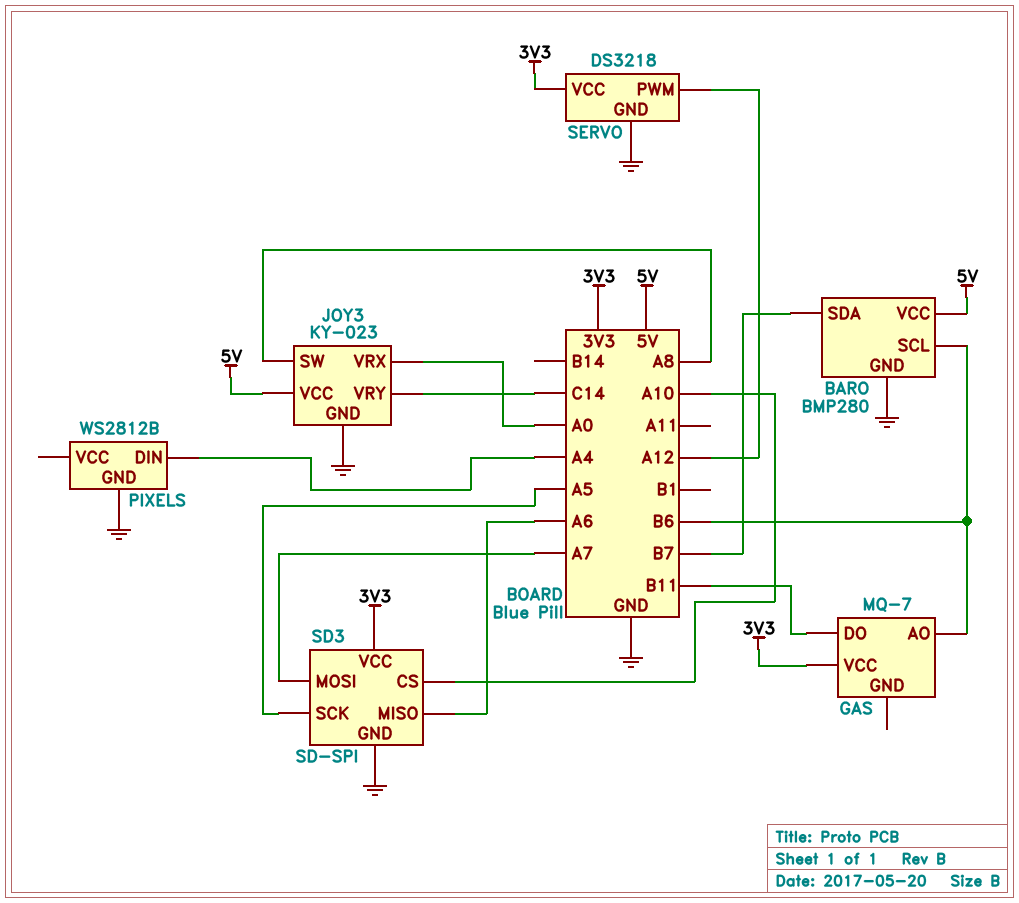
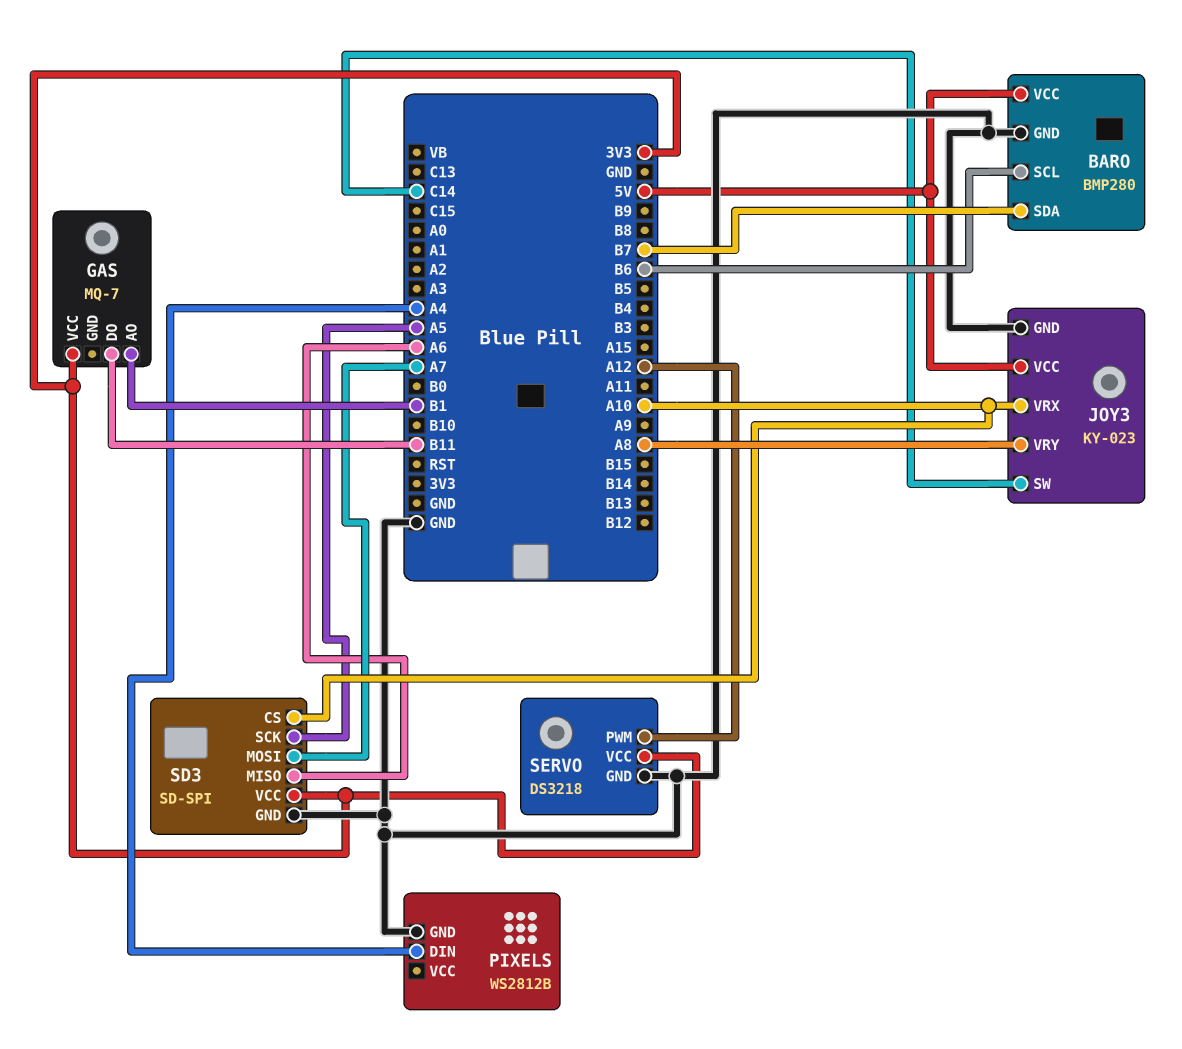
GAS pin AO: B6 -> B1
JOY3 pin SW: A8 -> C14
JOY3 pin VRX: A0 -> A10
JOY3 pin VRY: C14 -> A8

